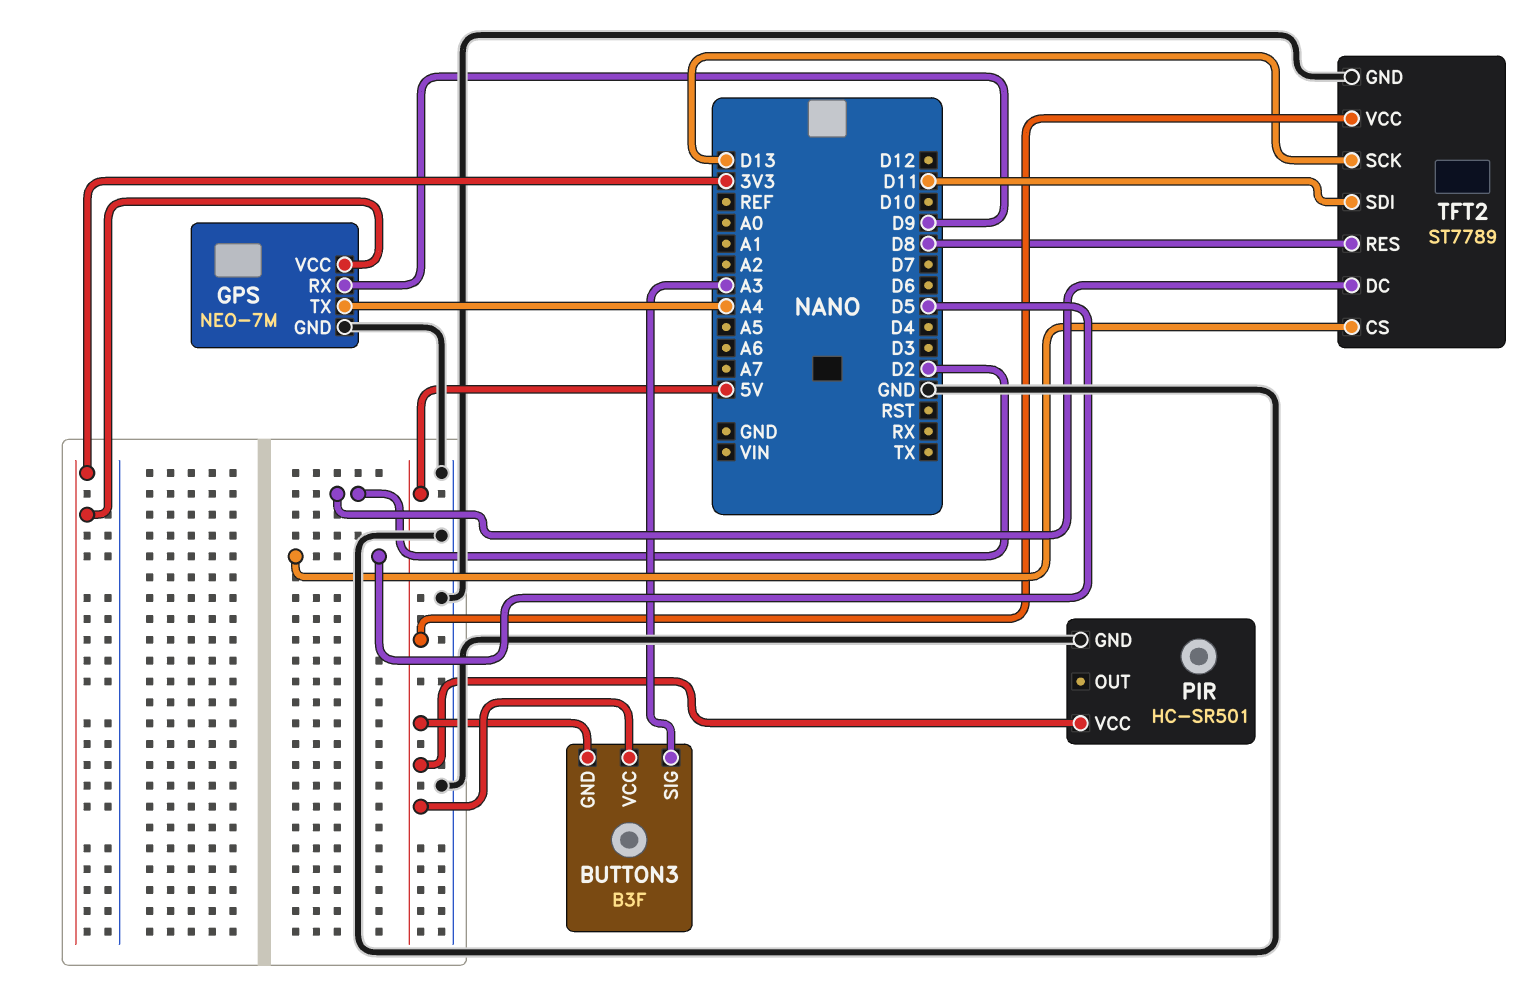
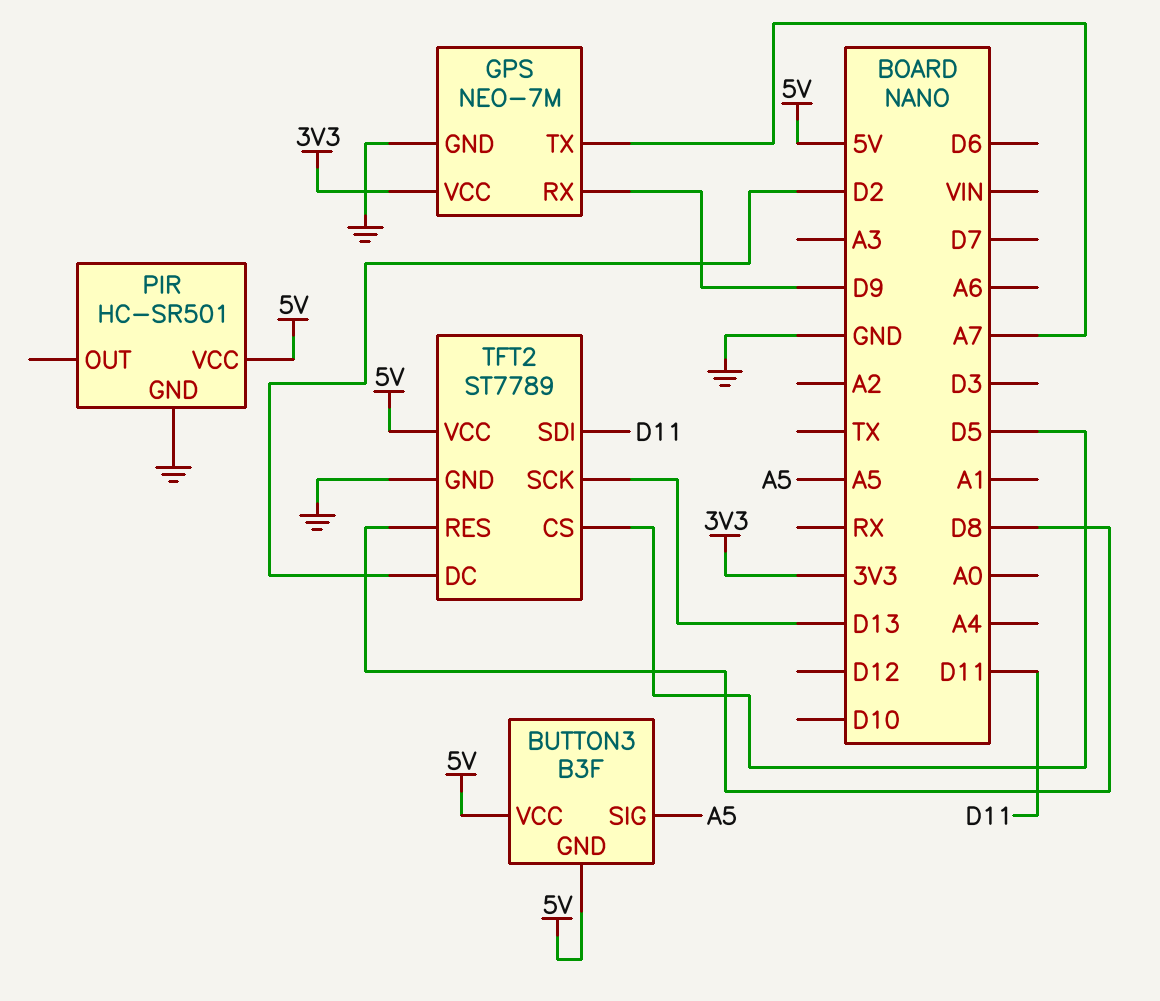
BUTTON3 pin SIG: A3 -> A5
GPS pin TX: A4 -> A7

